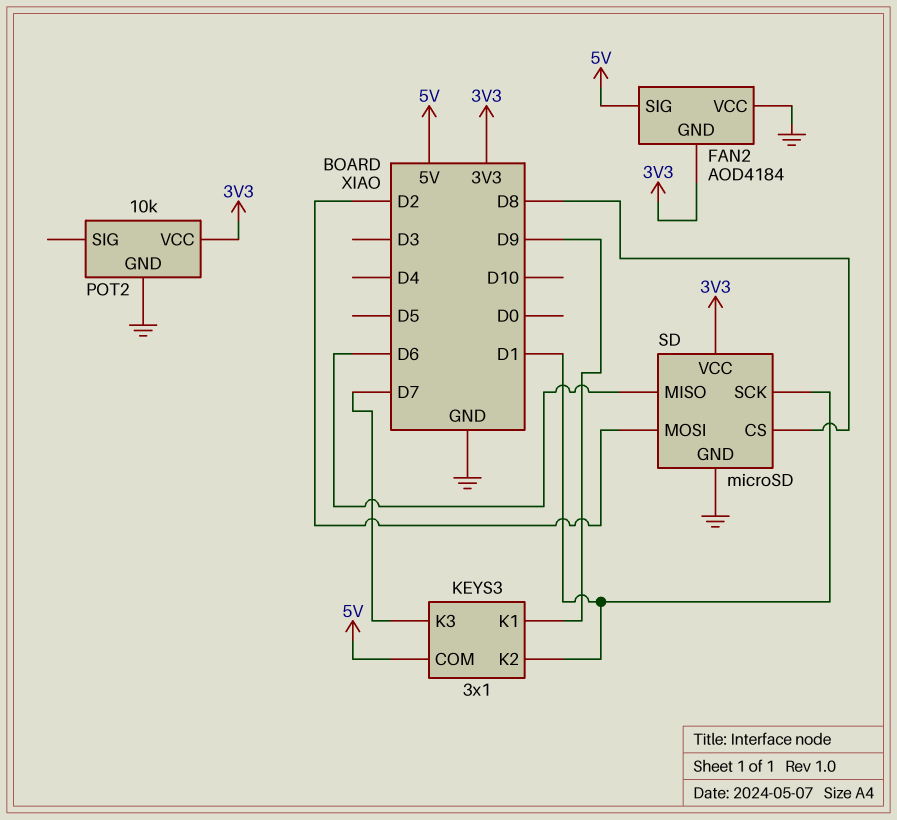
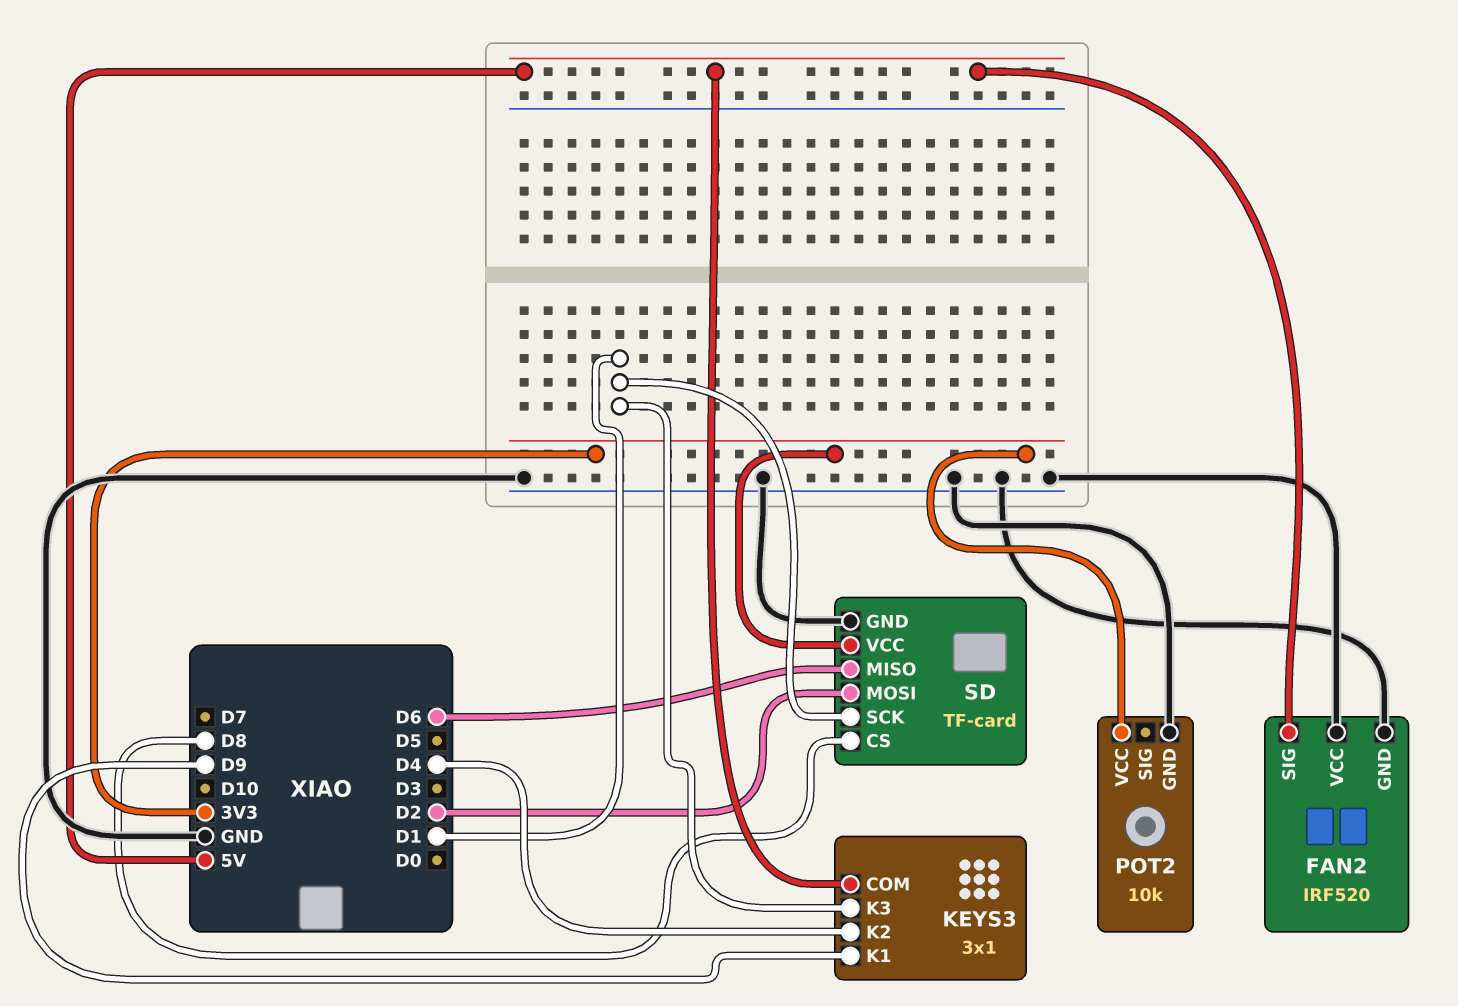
FAN2: AOD4184 -> IRF520
FAN2 pin GND: 3V3 -> GND
KEYS3 pin K2: D1 -> D4
KEYS3 pin K3: D7 -> D1
SD: microSD -> TF-card

